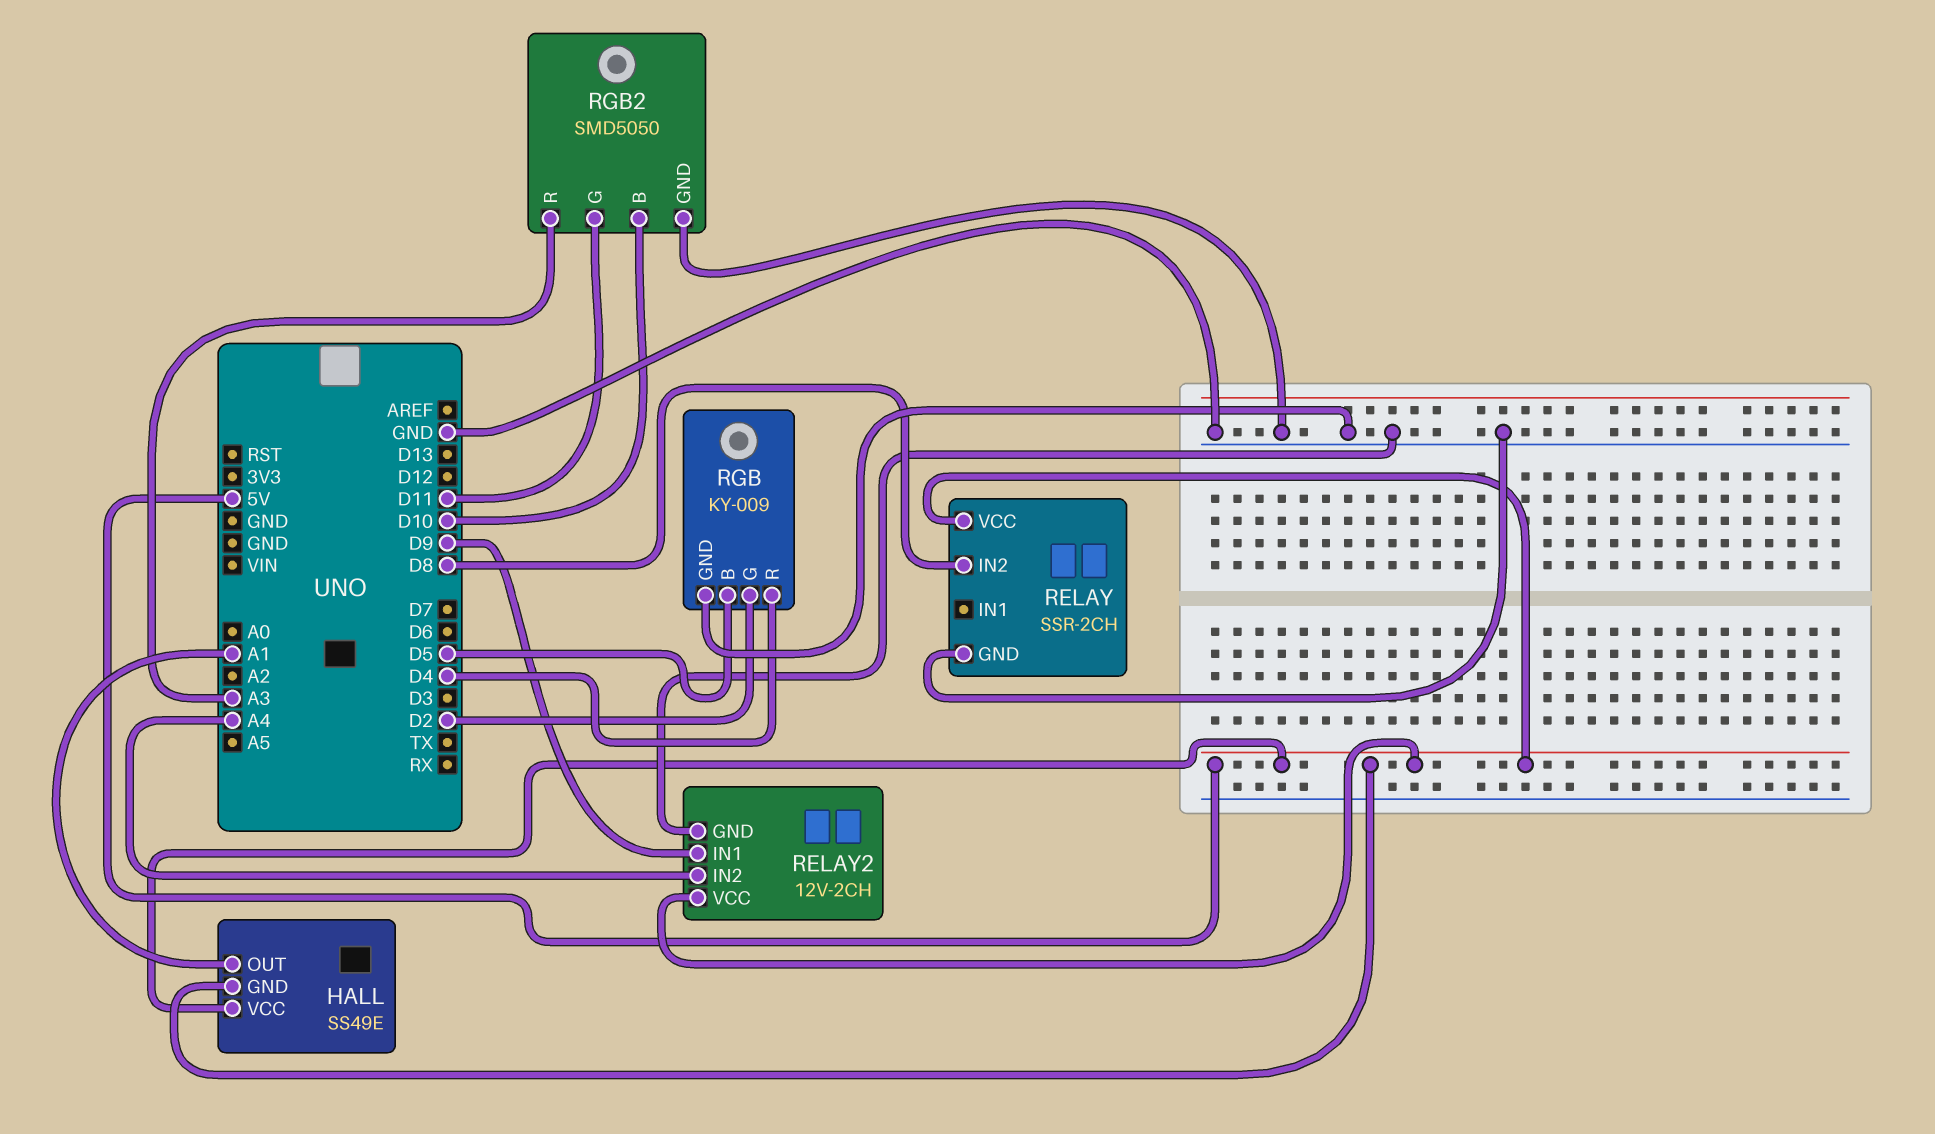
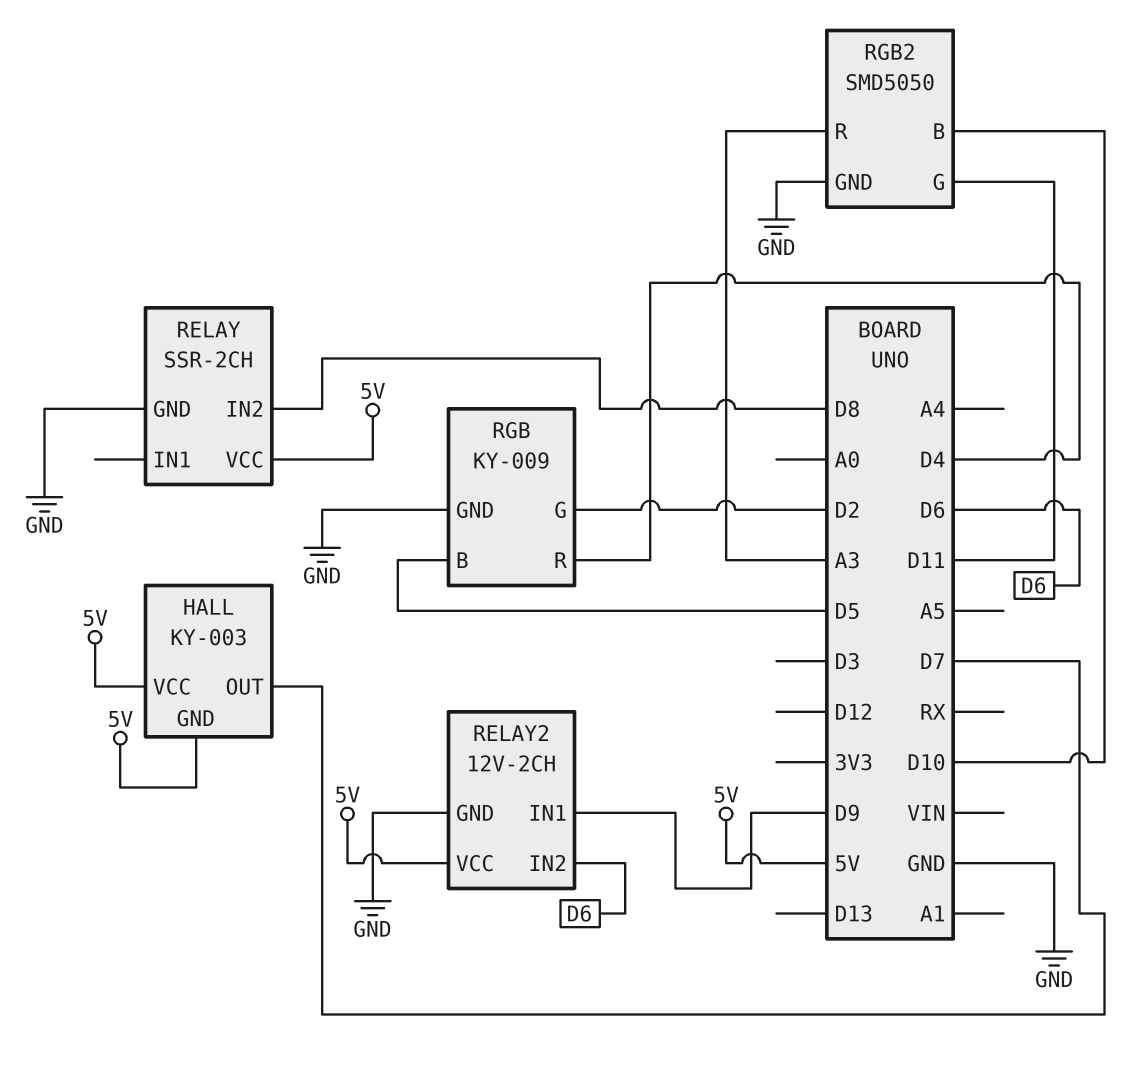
HALL: SS49E -> KY-003
HALL pin OUT: A1 -> D7
RELAY2 pin IN2: A4 -> D6

